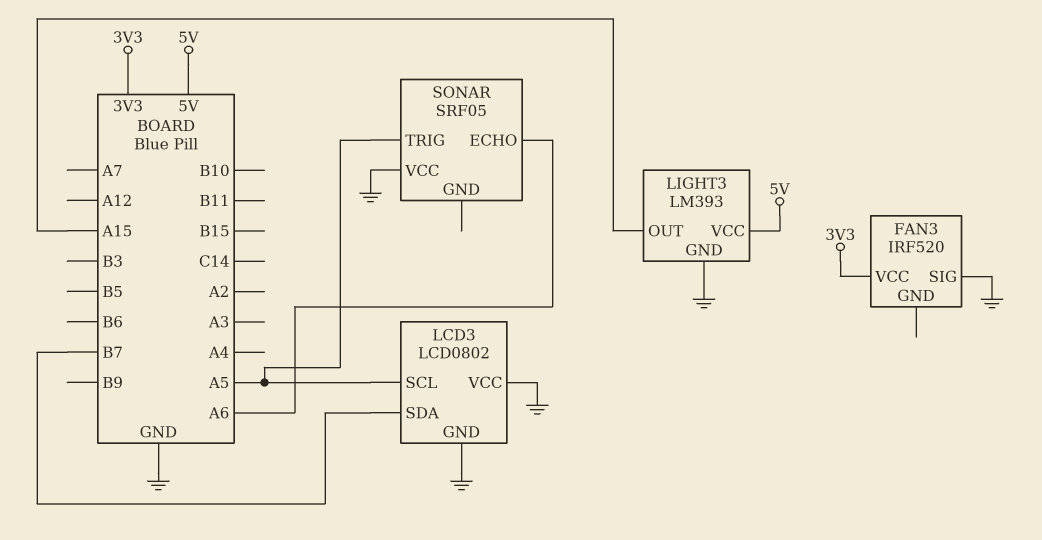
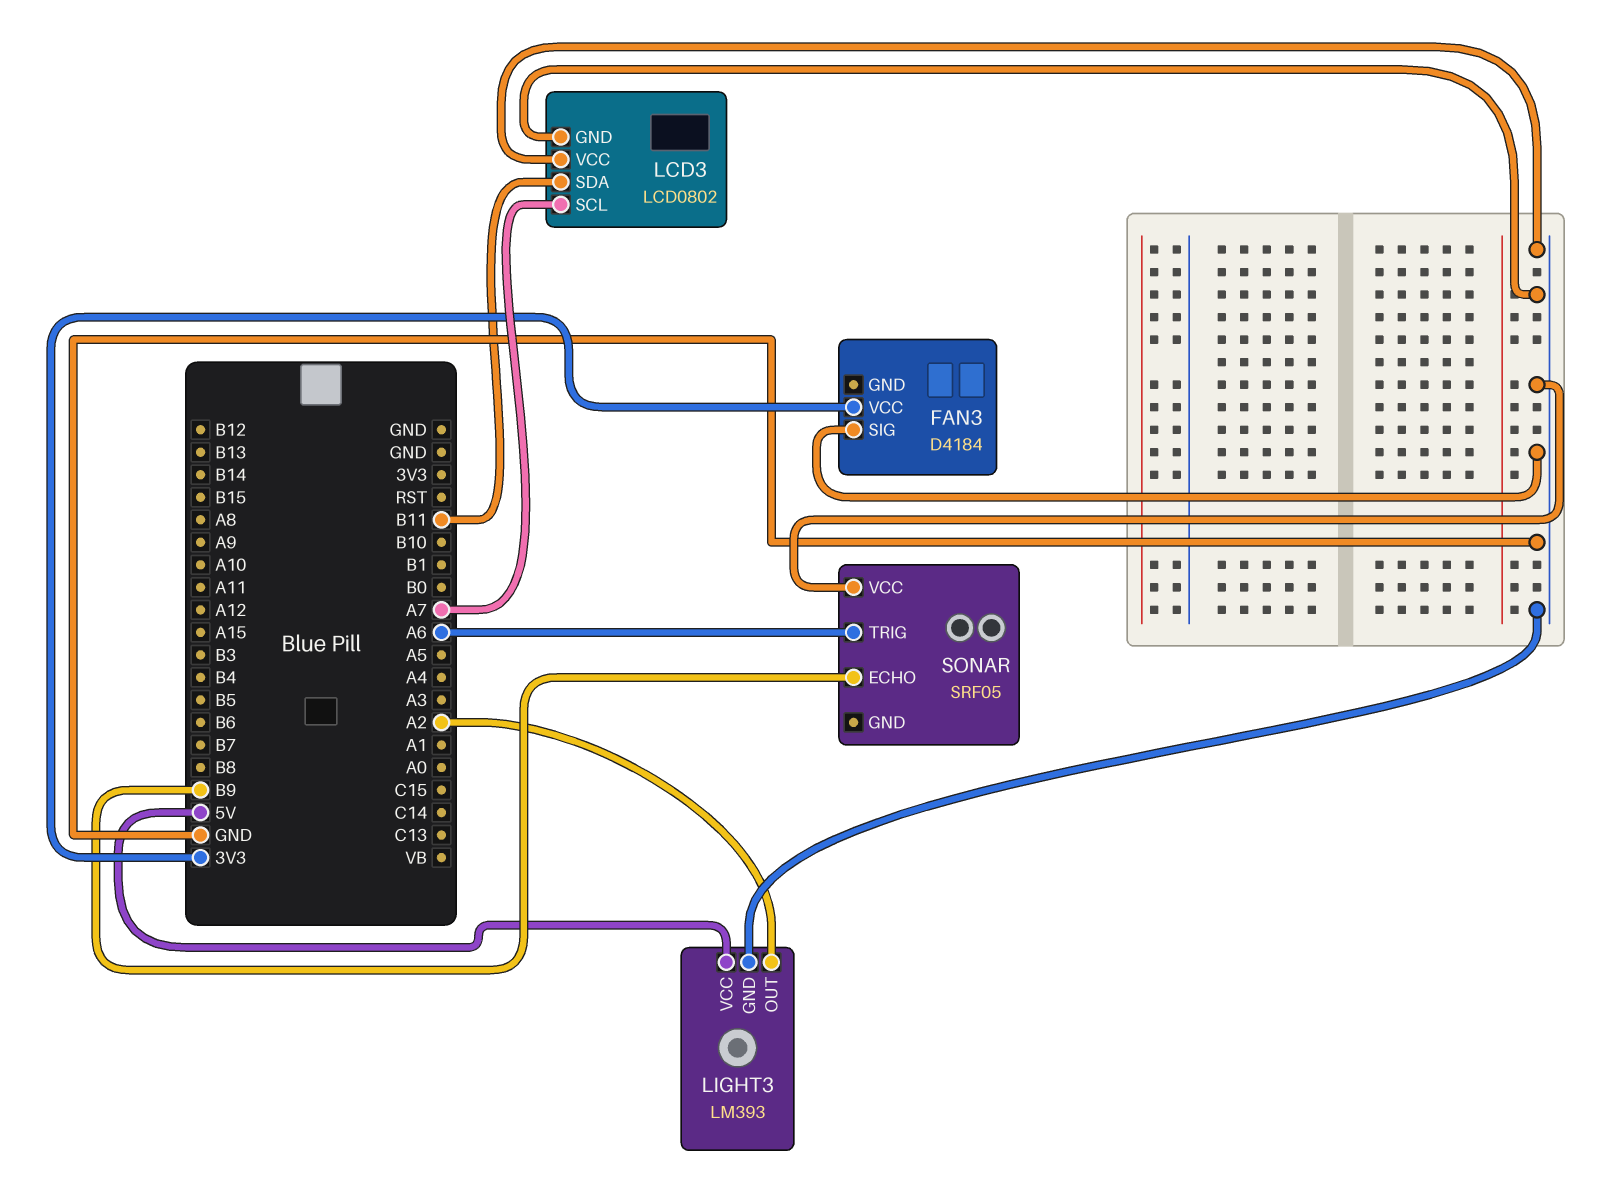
FAN3: IRF520 -> D4184
LCD3 pin SCL: A5 -> A7
LCD3 pin SDA: B7 -> B11
LIGHT3 pin OUT: A15 -> A2
SONAR pin ECHO: A6 -> B9
SONAR pin TRIG: A5 -> A6

